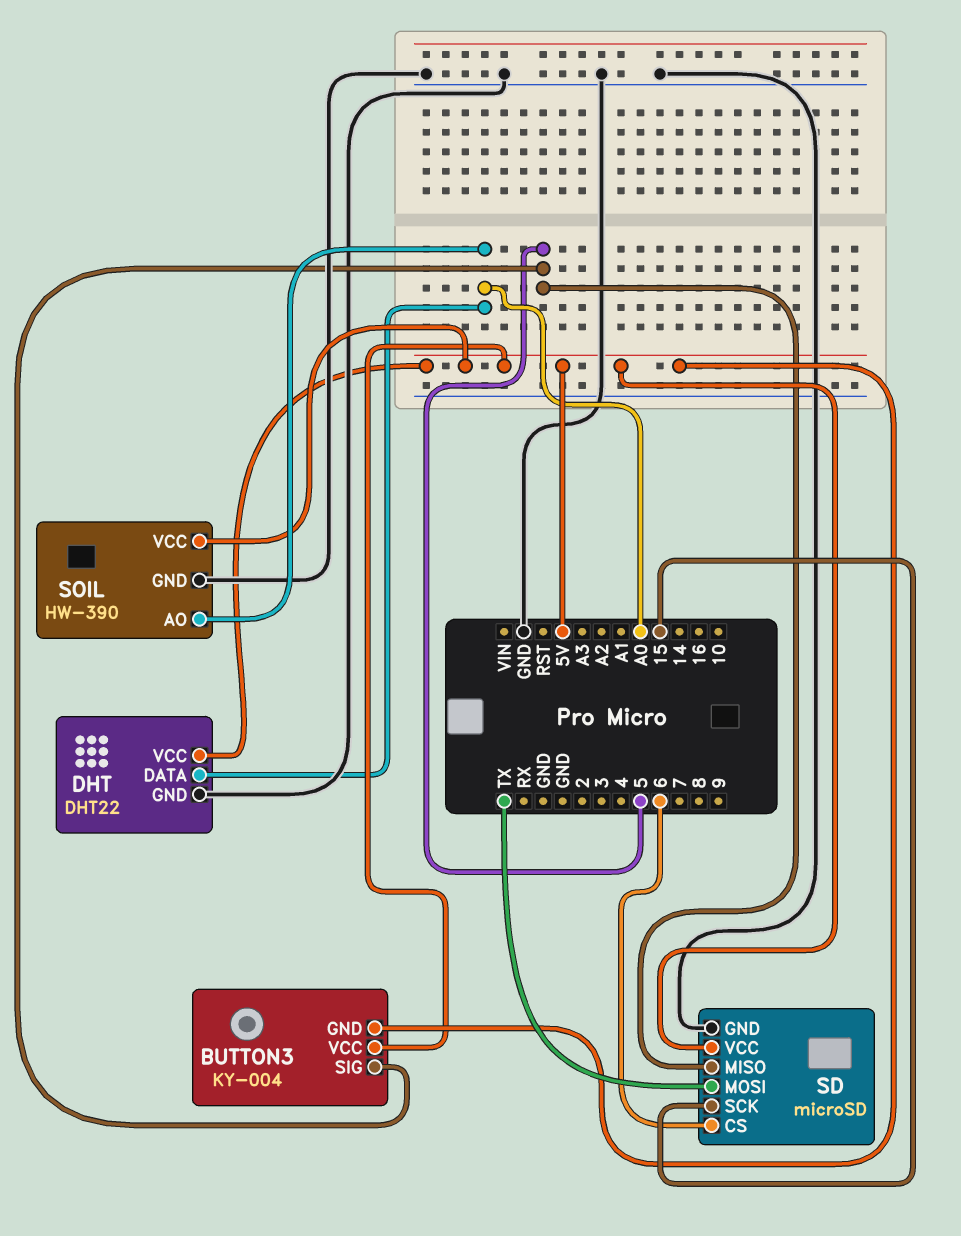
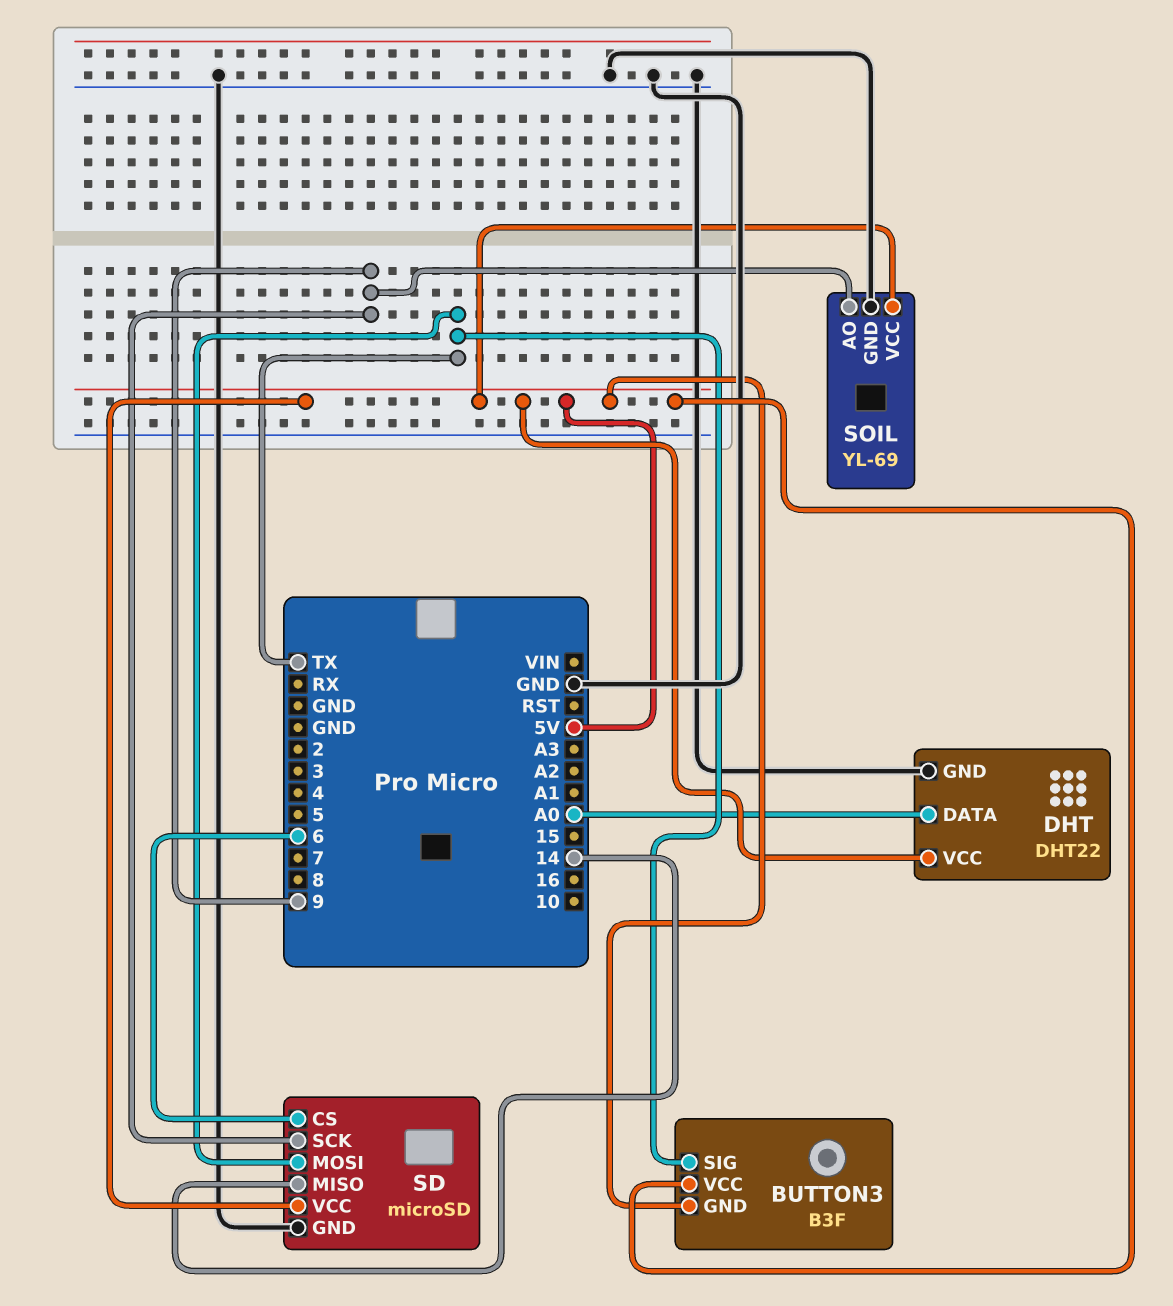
BUTTON3: KY-004 -> B3F
BUTTON3 pin SIG: 5 -> TX
SD pin MISO: 5 -> 14
SD pin SCK: 15 -> 9
SOIL: HW-390 -> YL-69
SOIL pin AO: A0 -> 9

